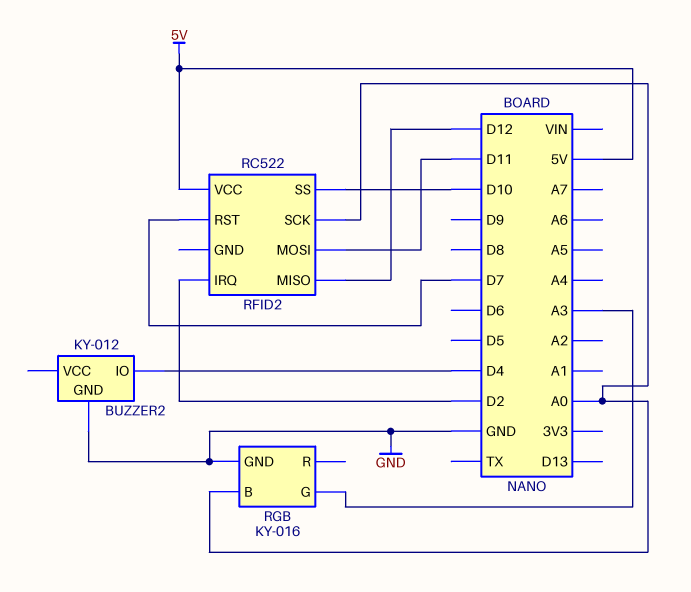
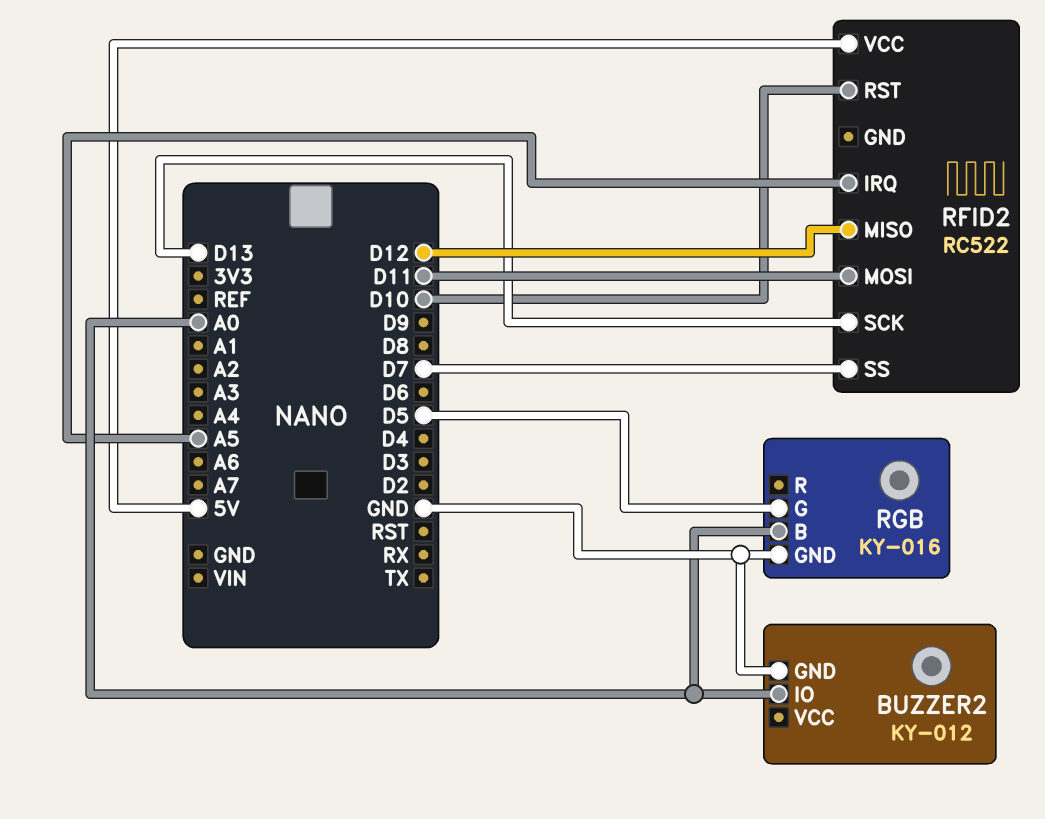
BUZZER2 pin IO: D4 -> A0
RFID2 pin IRQ: D2 -> A5
RFID2 pin RST: D7 -> D10
RFID2 pin SCK: A0 -> D13
RFID2 pin SS: D10 -> D7
RGB pin G: A3 -> D5

